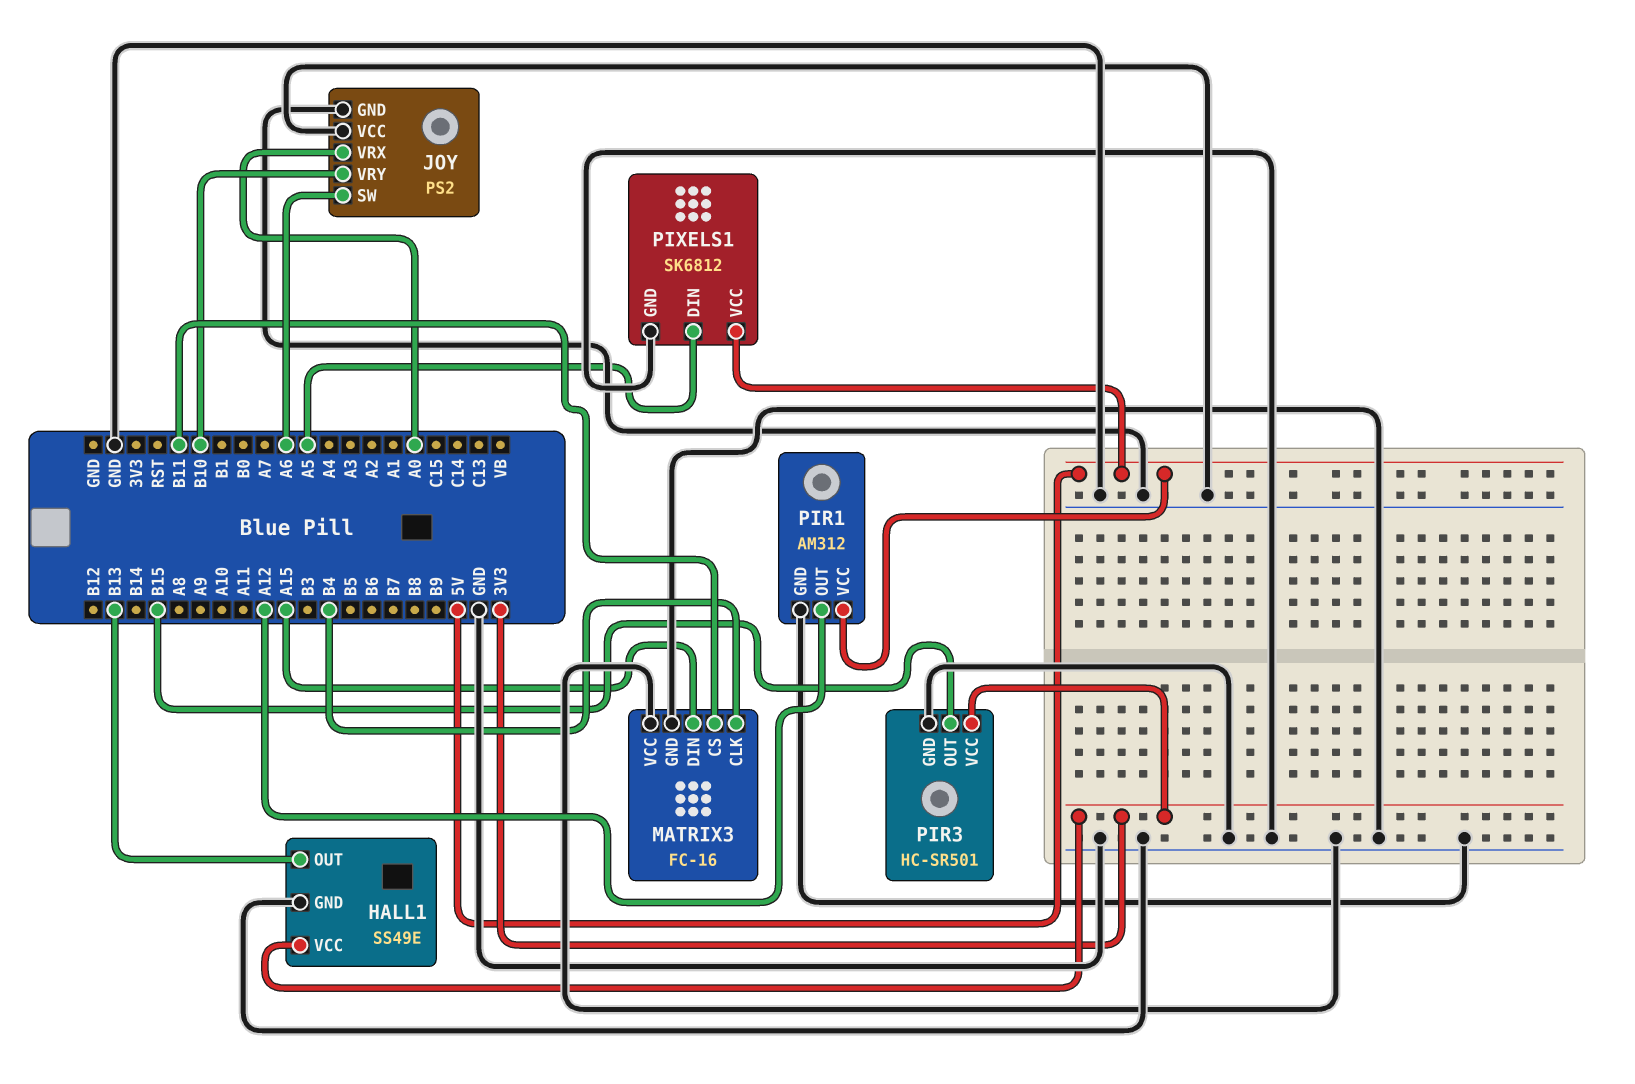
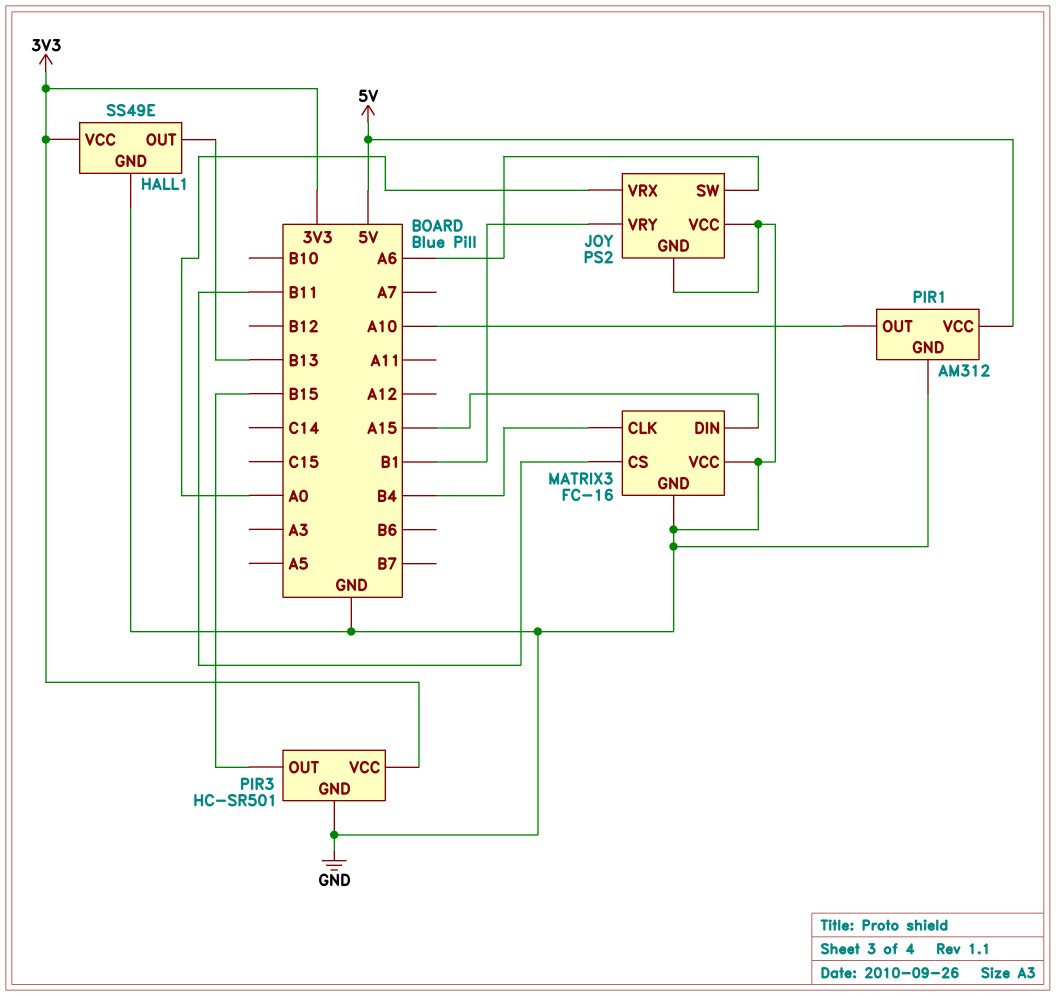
JOY pin VRY: B10 -> B1
PIR1 pin OUT: A12 -> A10
PIXELS1: SK6812 -> none
PIXELS1 pin DIN: A5 -> none
PIXELS1 pin GND: GND -> none
PIXELS1 pin VCC: 5V -> none

